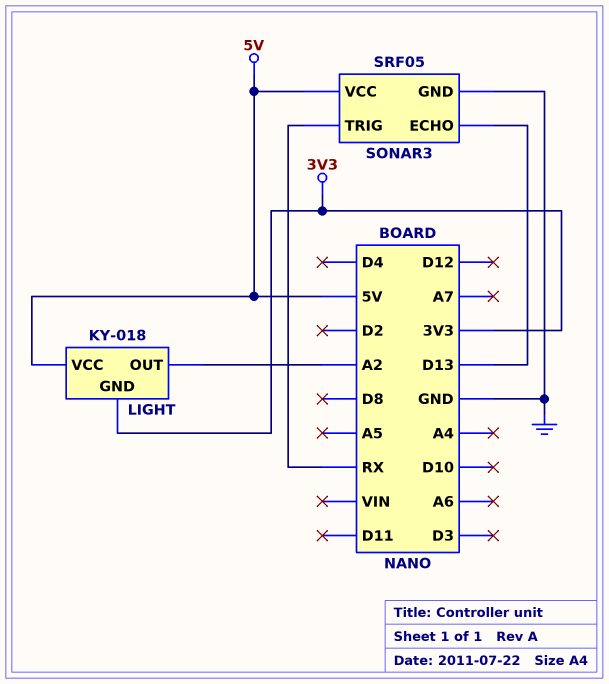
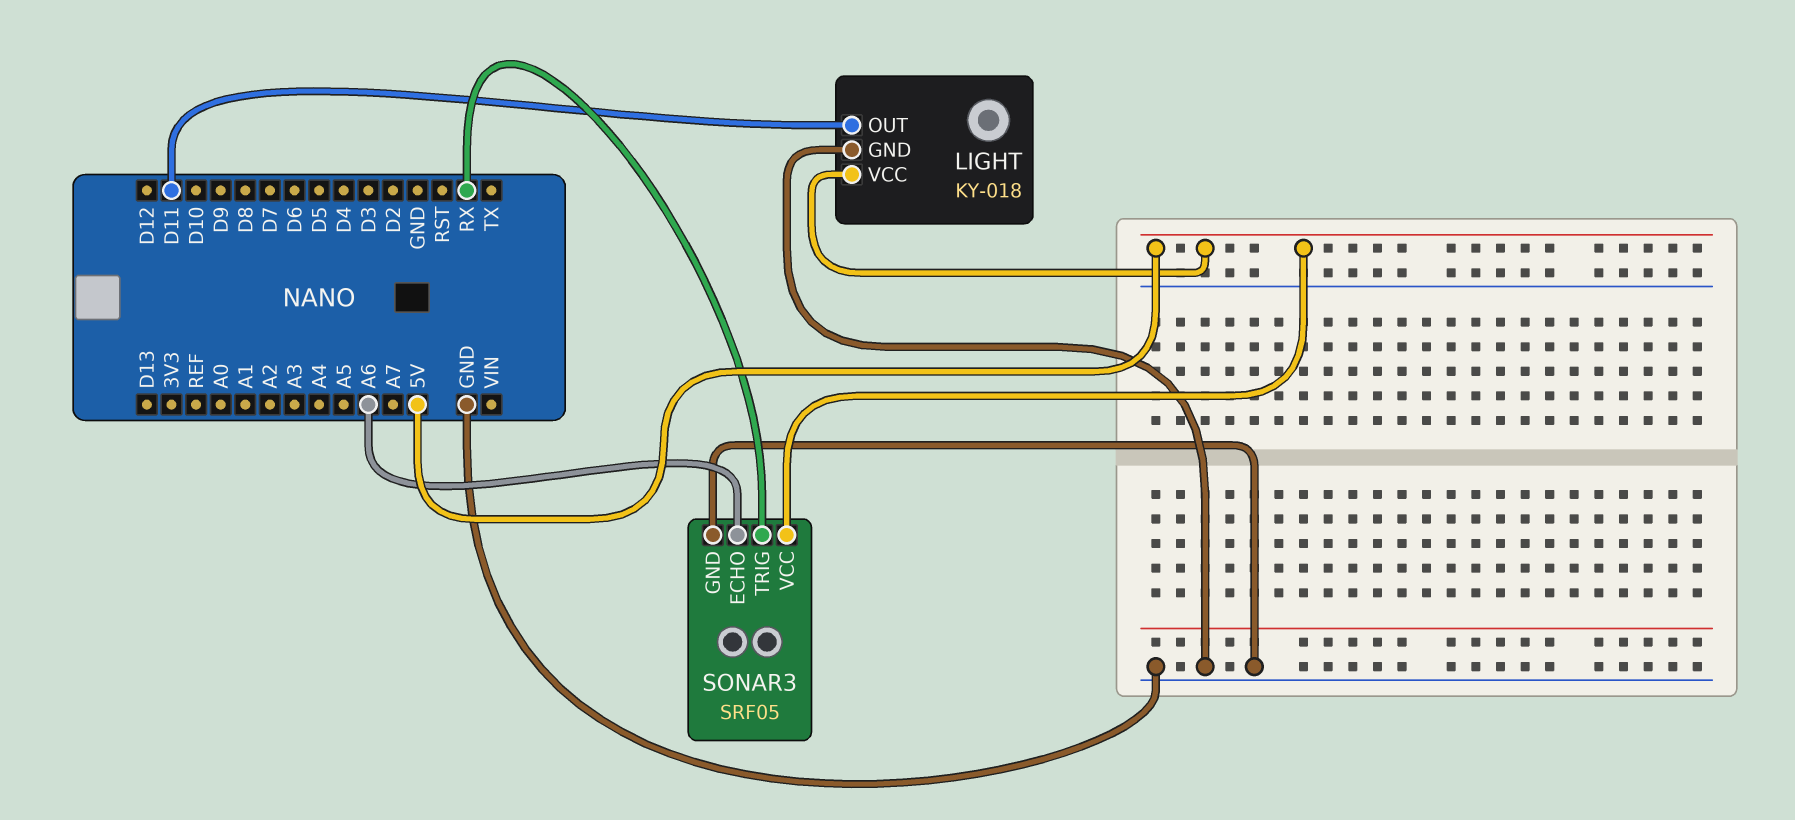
LIGHT pin GND: 3V3 -> GND
LIGHT pin OUT: A2 -> D11
SONAR3 pin ECHO: D13 -> A6

